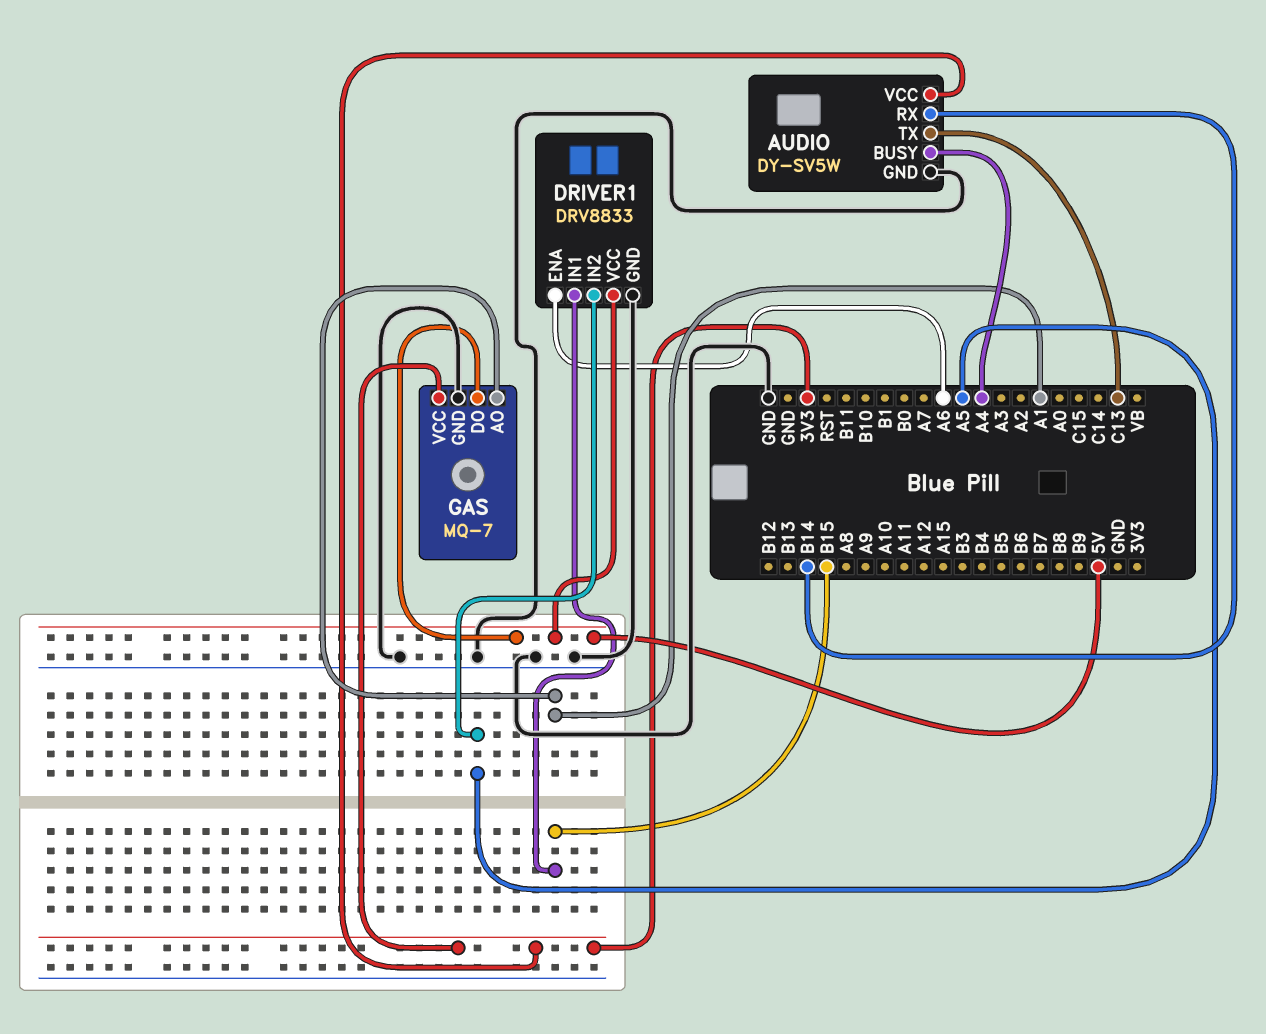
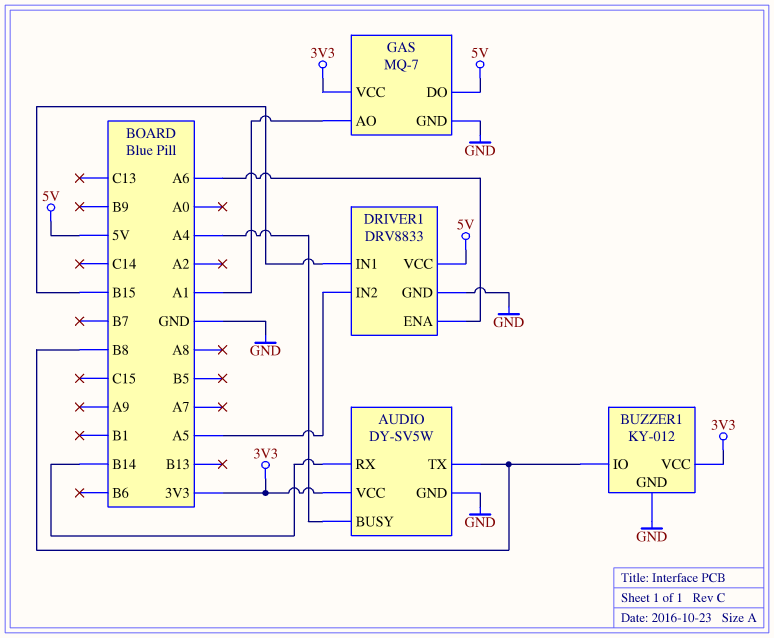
AUDIO pin TX: C13 -> B8
BUZZER1: none -> KY-012
BUZZER1 pin GND: none -> GND
BUZZER1 pin IO: none -> B8
BUZZER1 pin VCC: none -> 3V3

